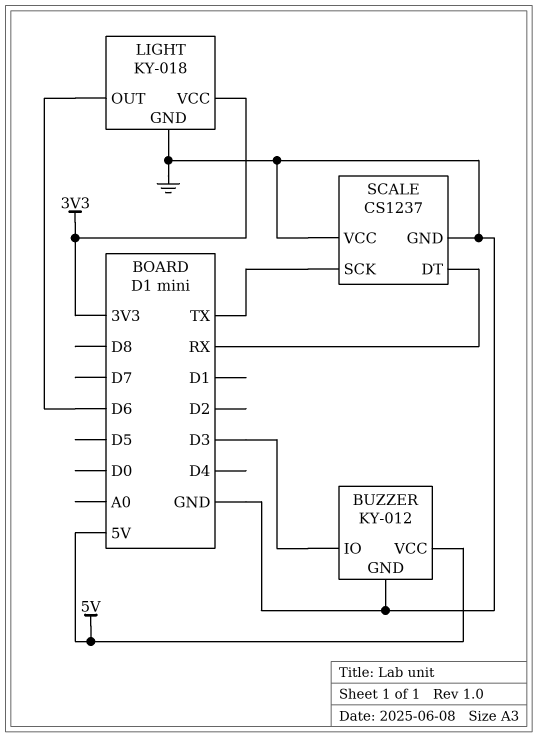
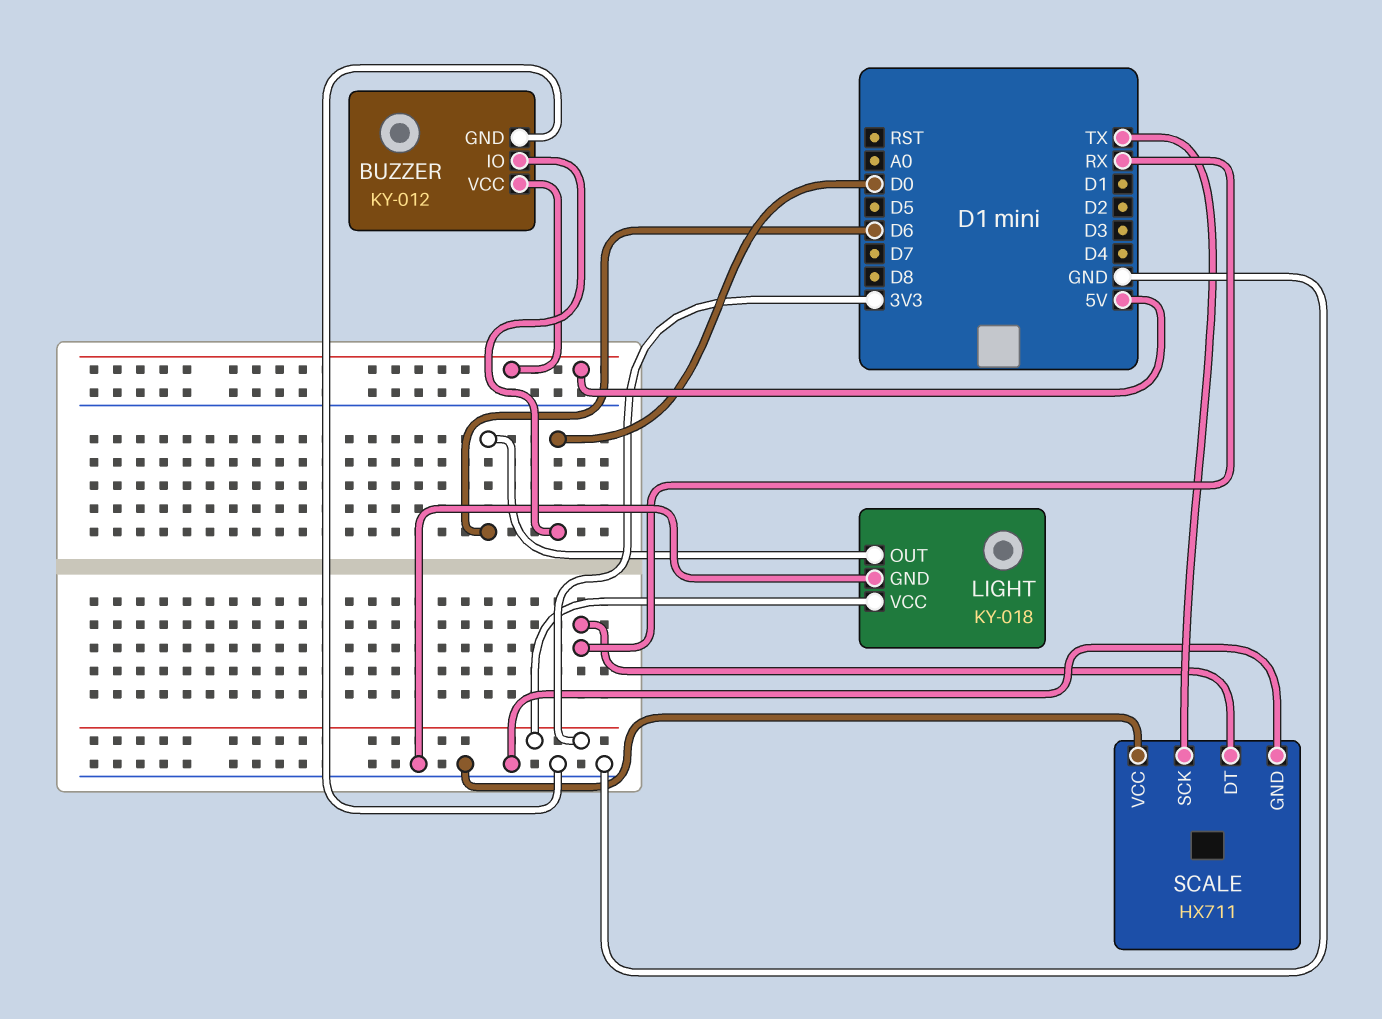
BUZZER pin IO: D3 -> D0
SCALE: CS1237 -> HX711

